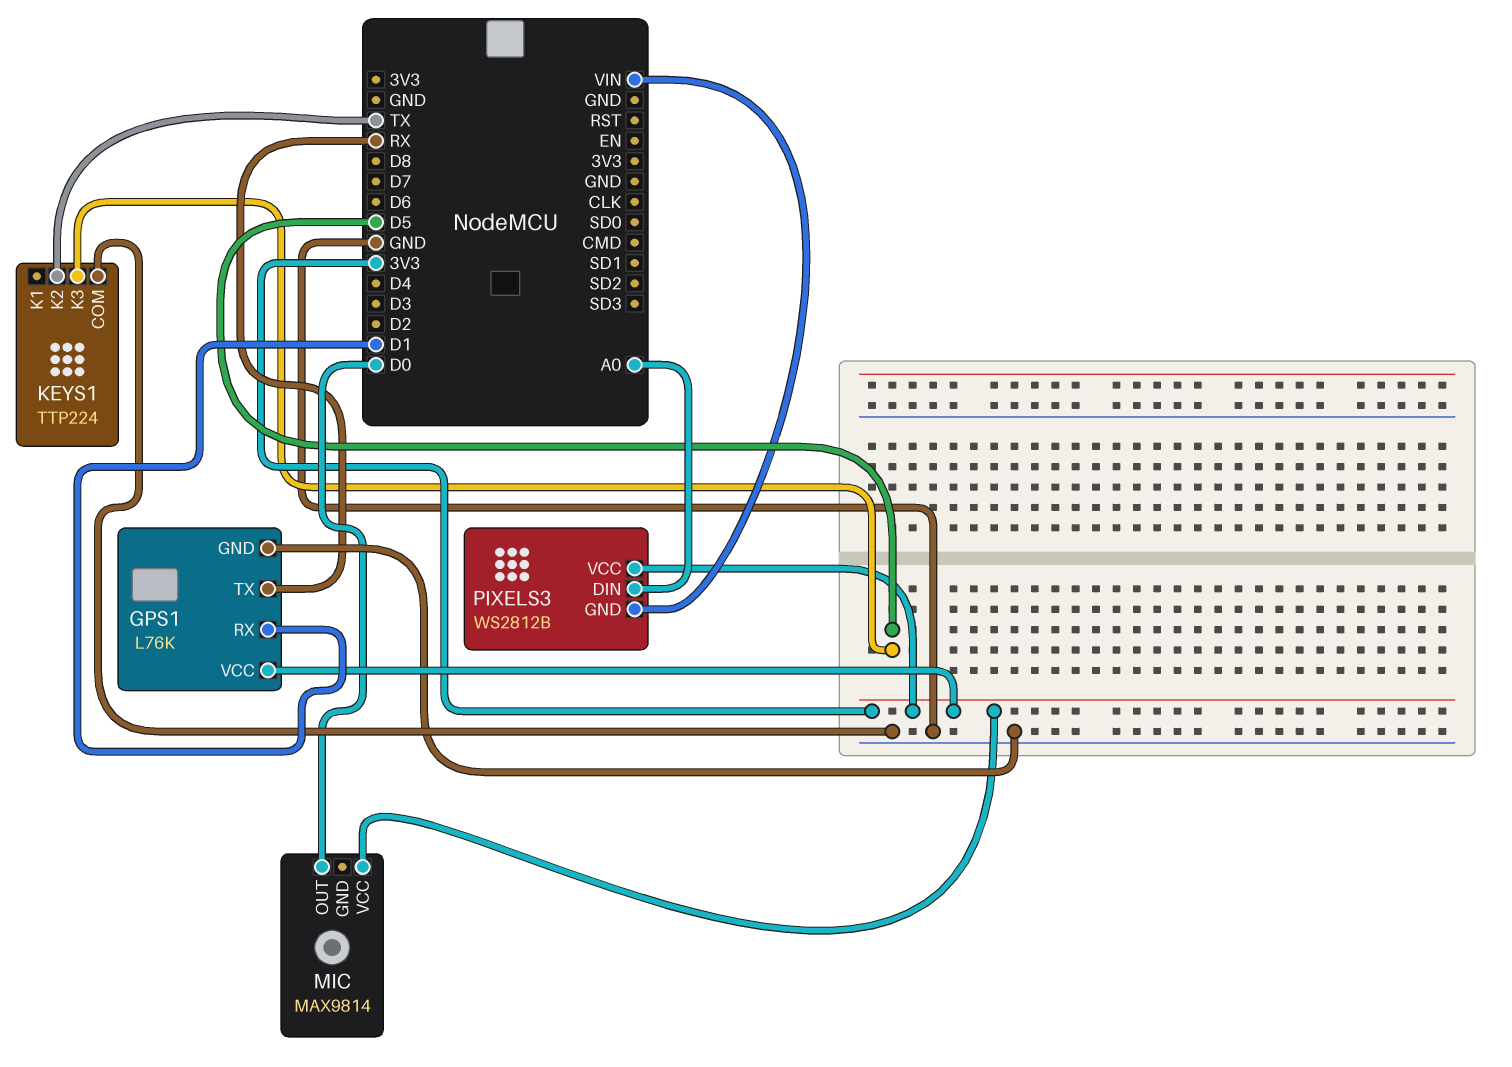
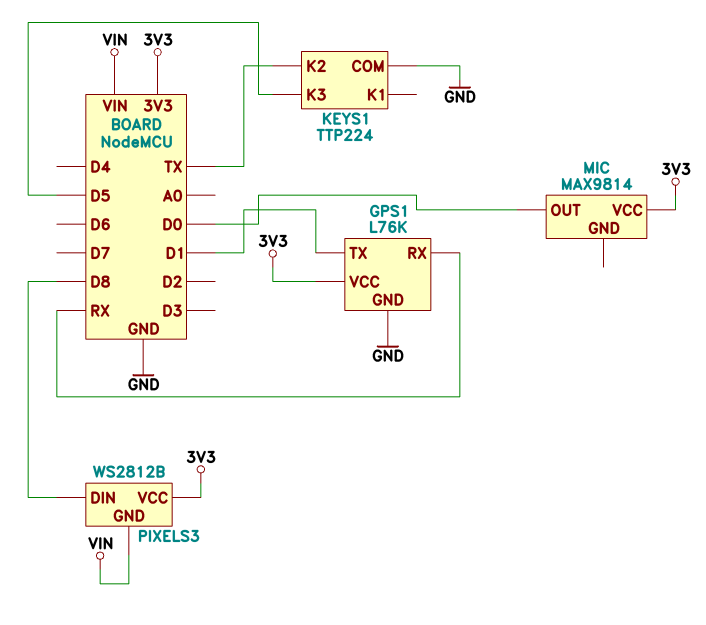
GPS1 pin RX: D1 -> RX
GPS1 pin TX: RX -> D1
PIXELS3 pin DIN: A0 -> D8

